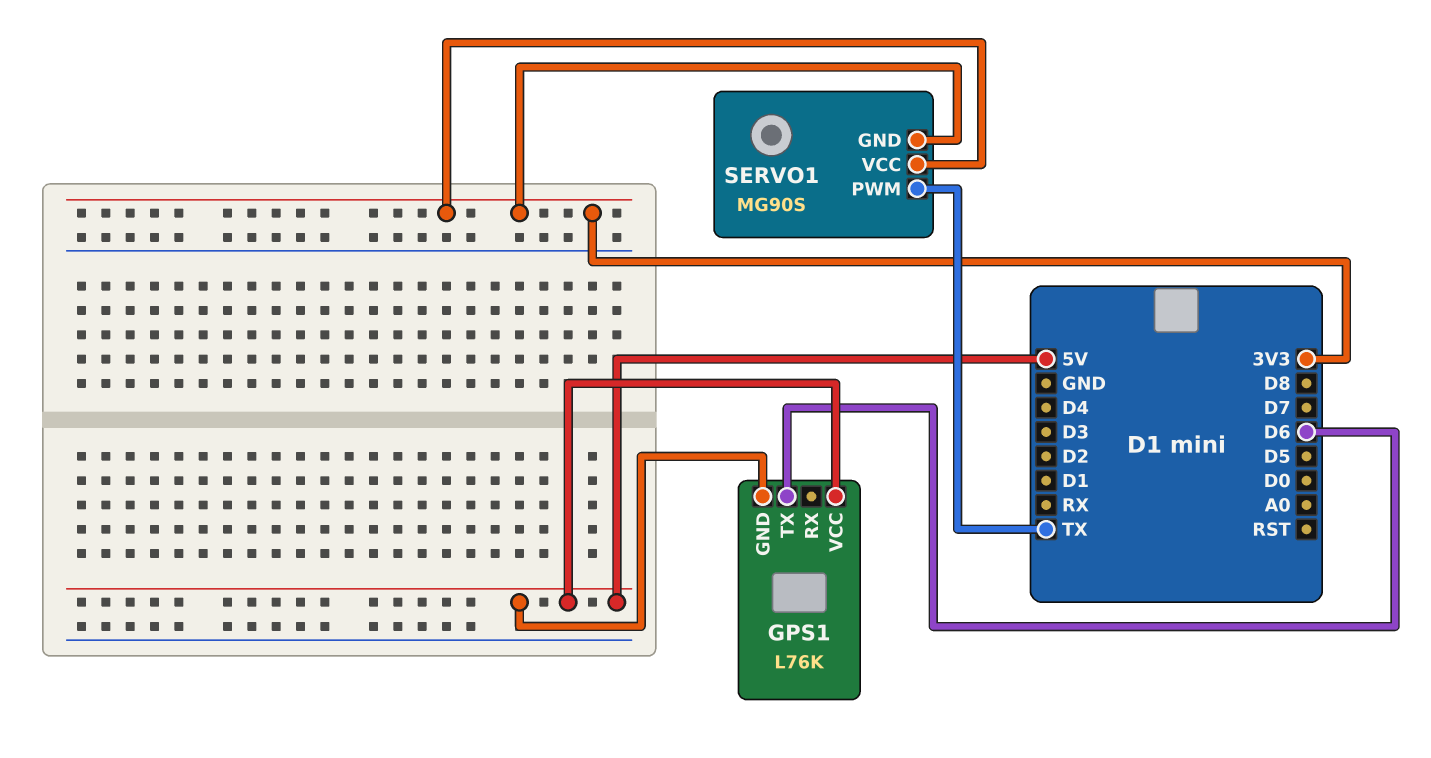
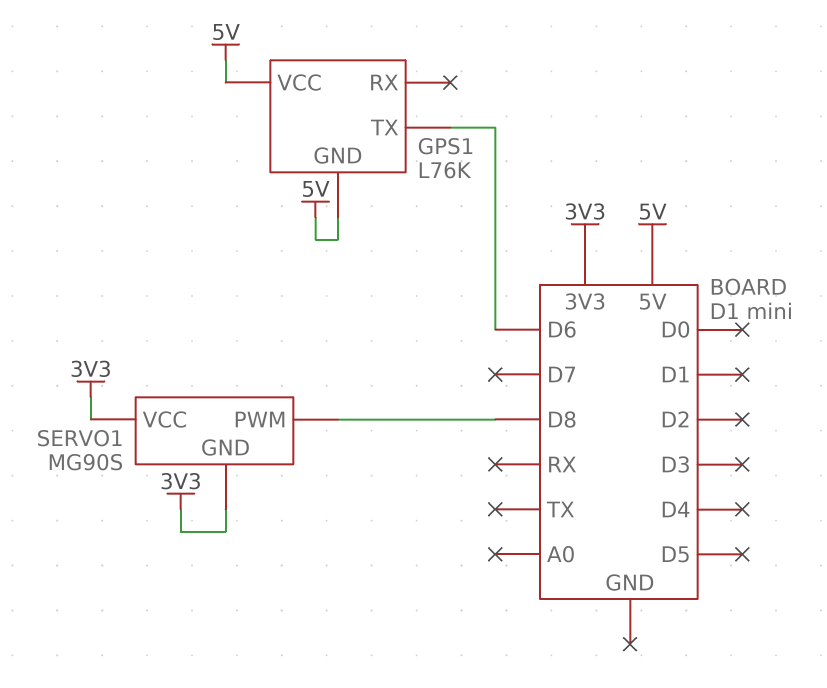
SERVO1 pin PWM: TX -> D8

